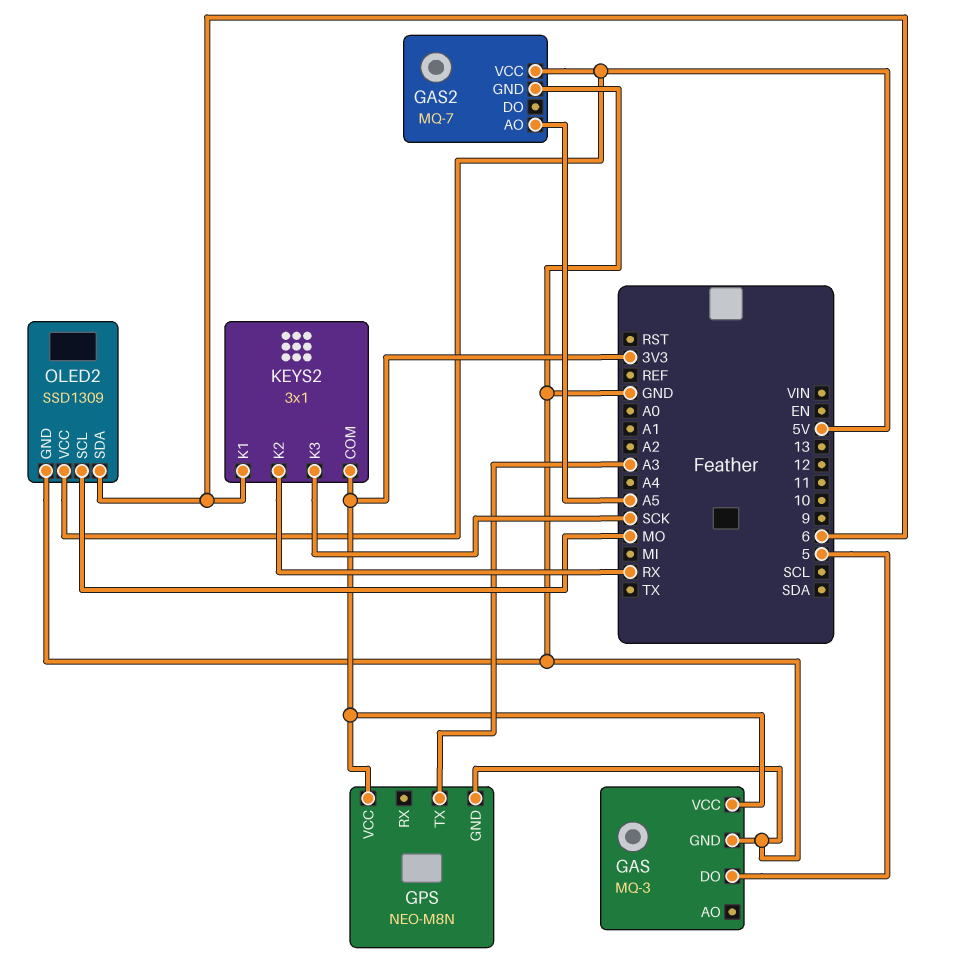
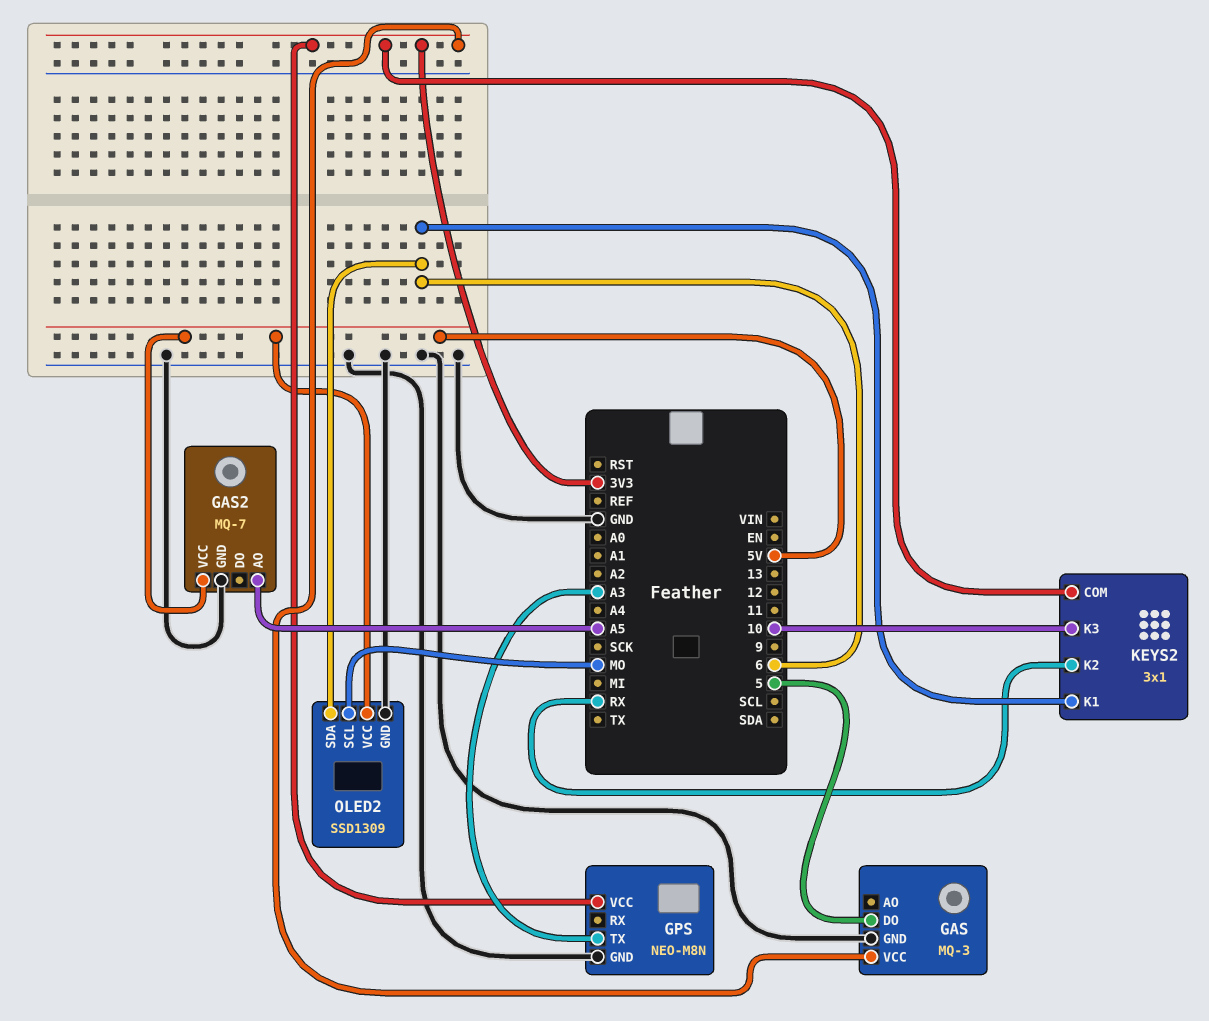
KEYS2 pin K3: SCK -> 10

